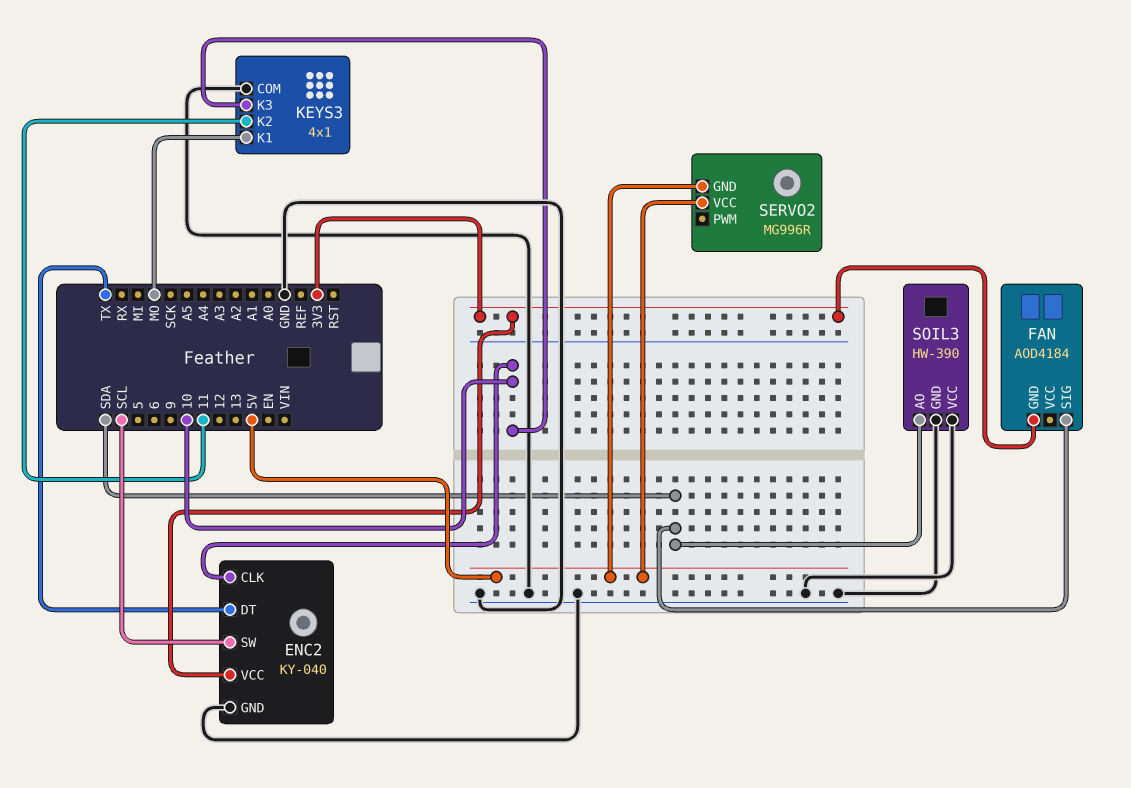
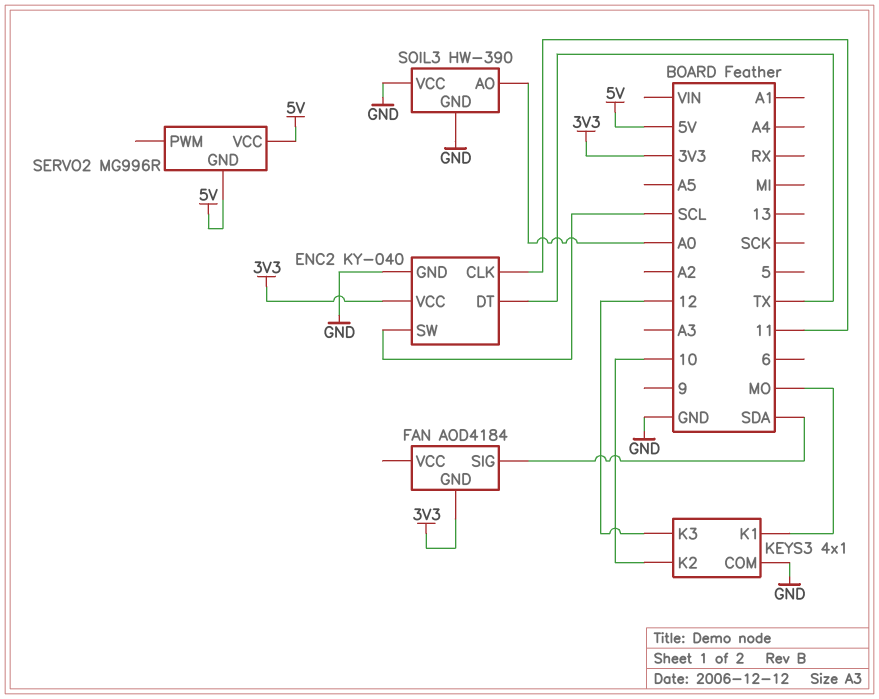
ENC2 pin CLK: 10 -> 11
KEYS3 pin K2: 11 -> 10
KEYS3 pin K3: 10 -> 12
SOIL3 pin AO: SDA -> A0

